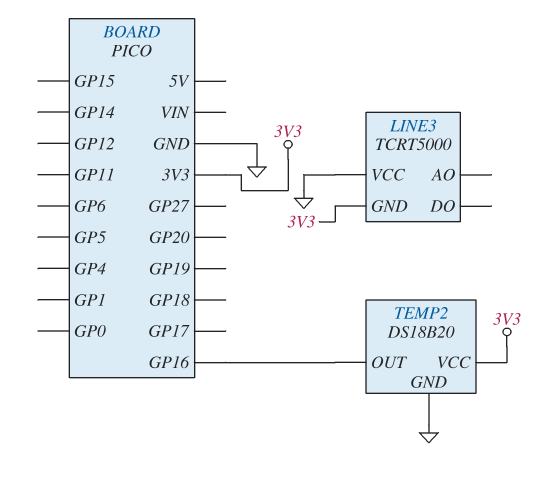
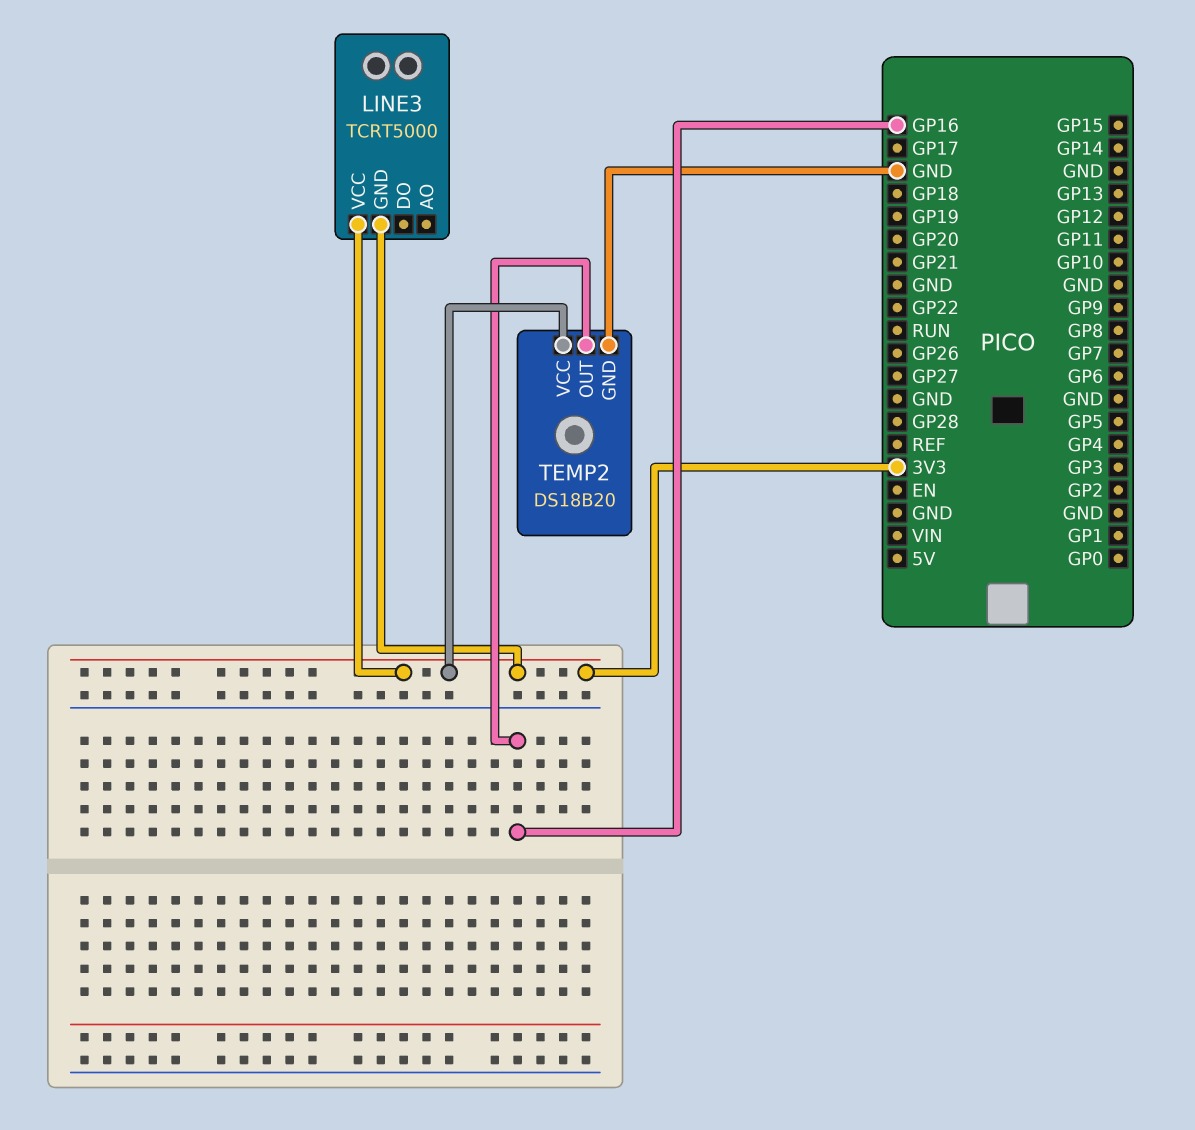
LINE3 pin VCC: GND -> 3V3

